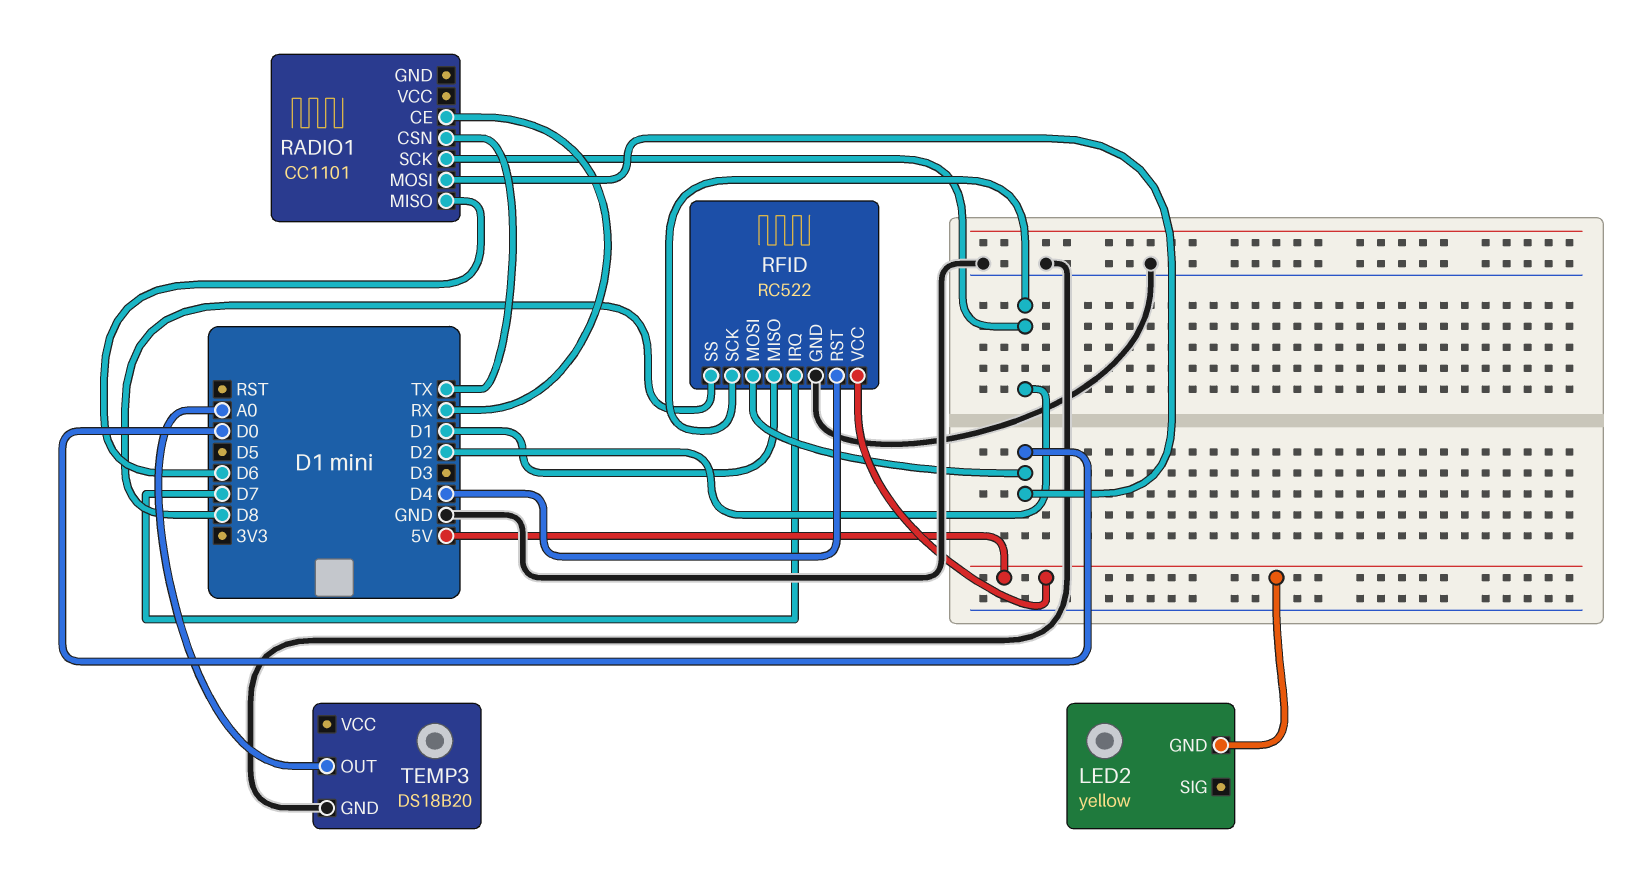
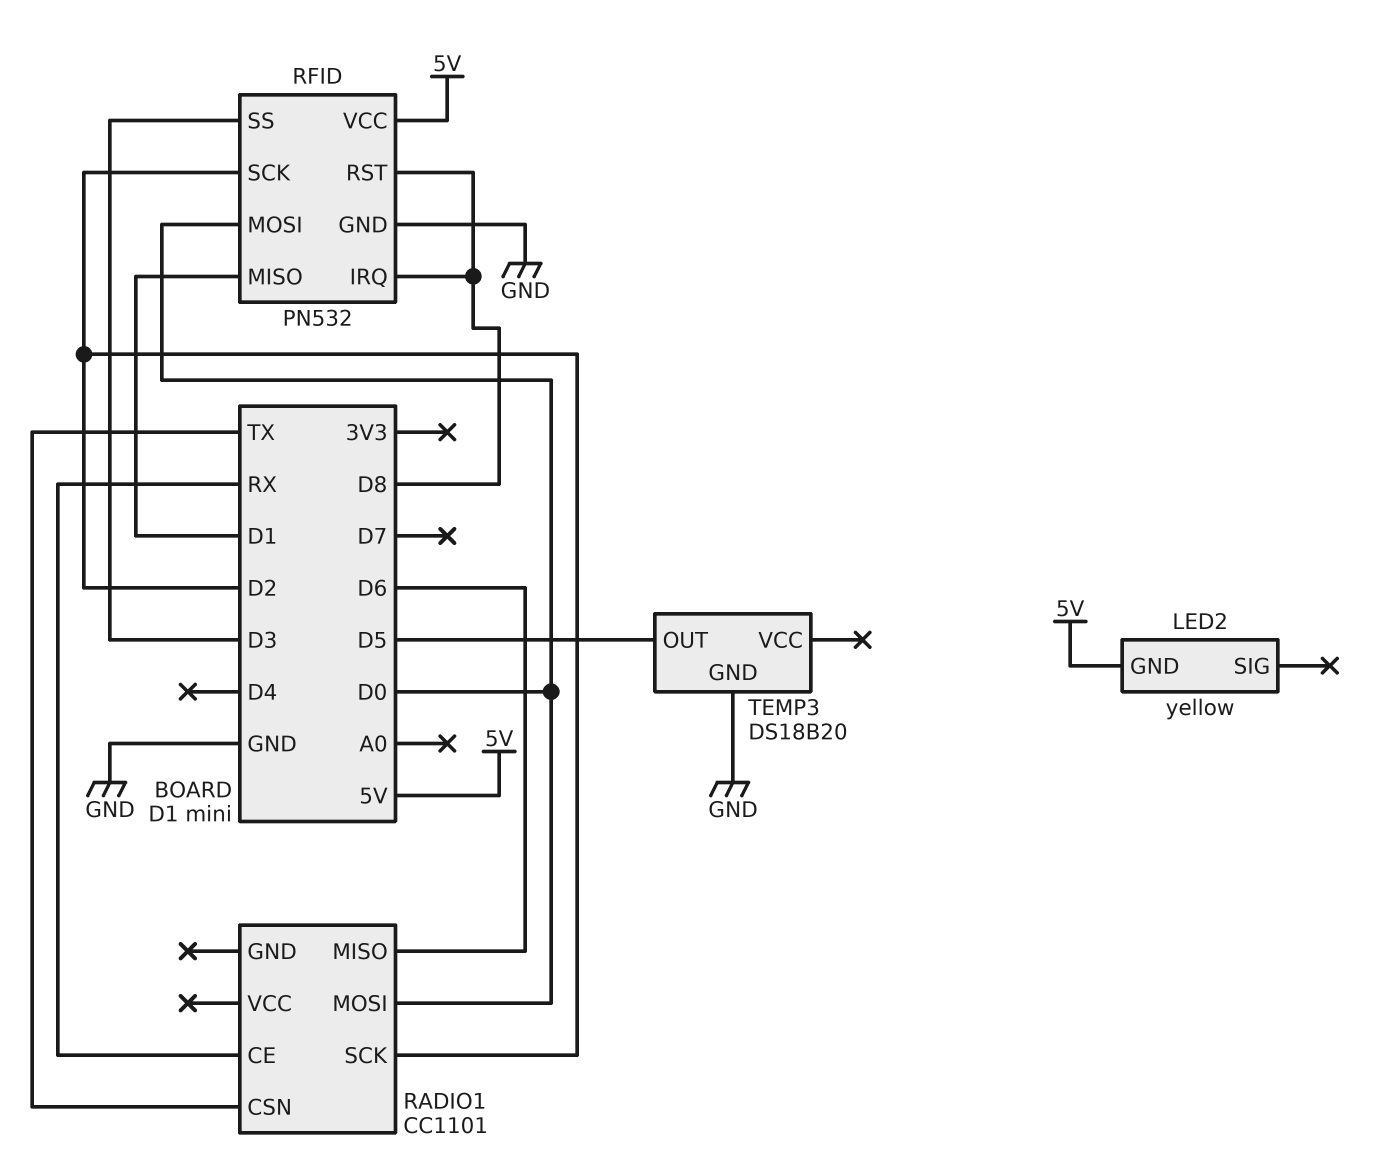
RFID: RC522 -> PN532
RFID pin IRQ: D7 -> D8
RFID pin RST: D4 -> D8
RFID pin SS: D8 -> D3
TEMP3 pin OUT: A0 -> D5

